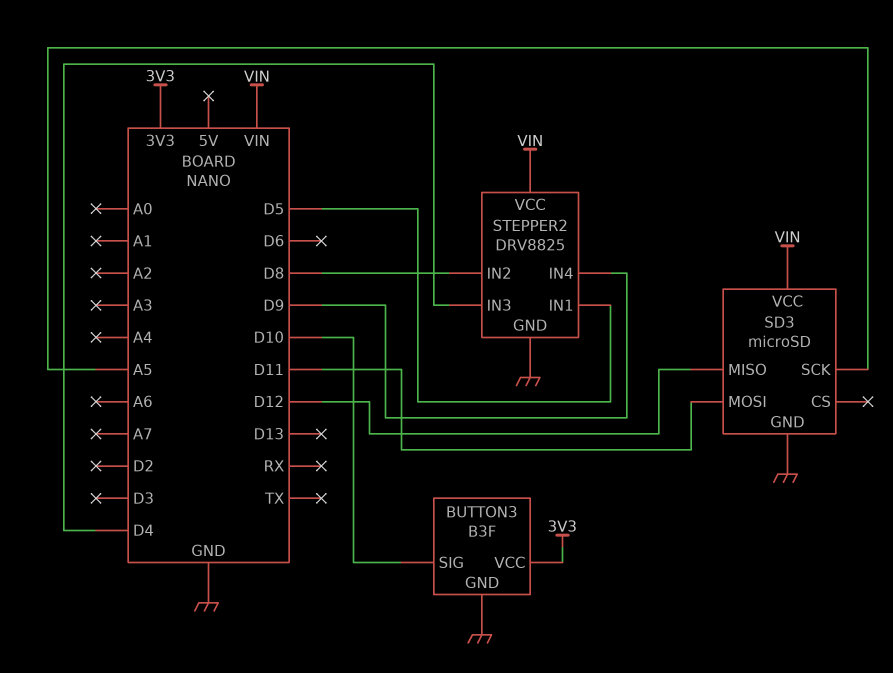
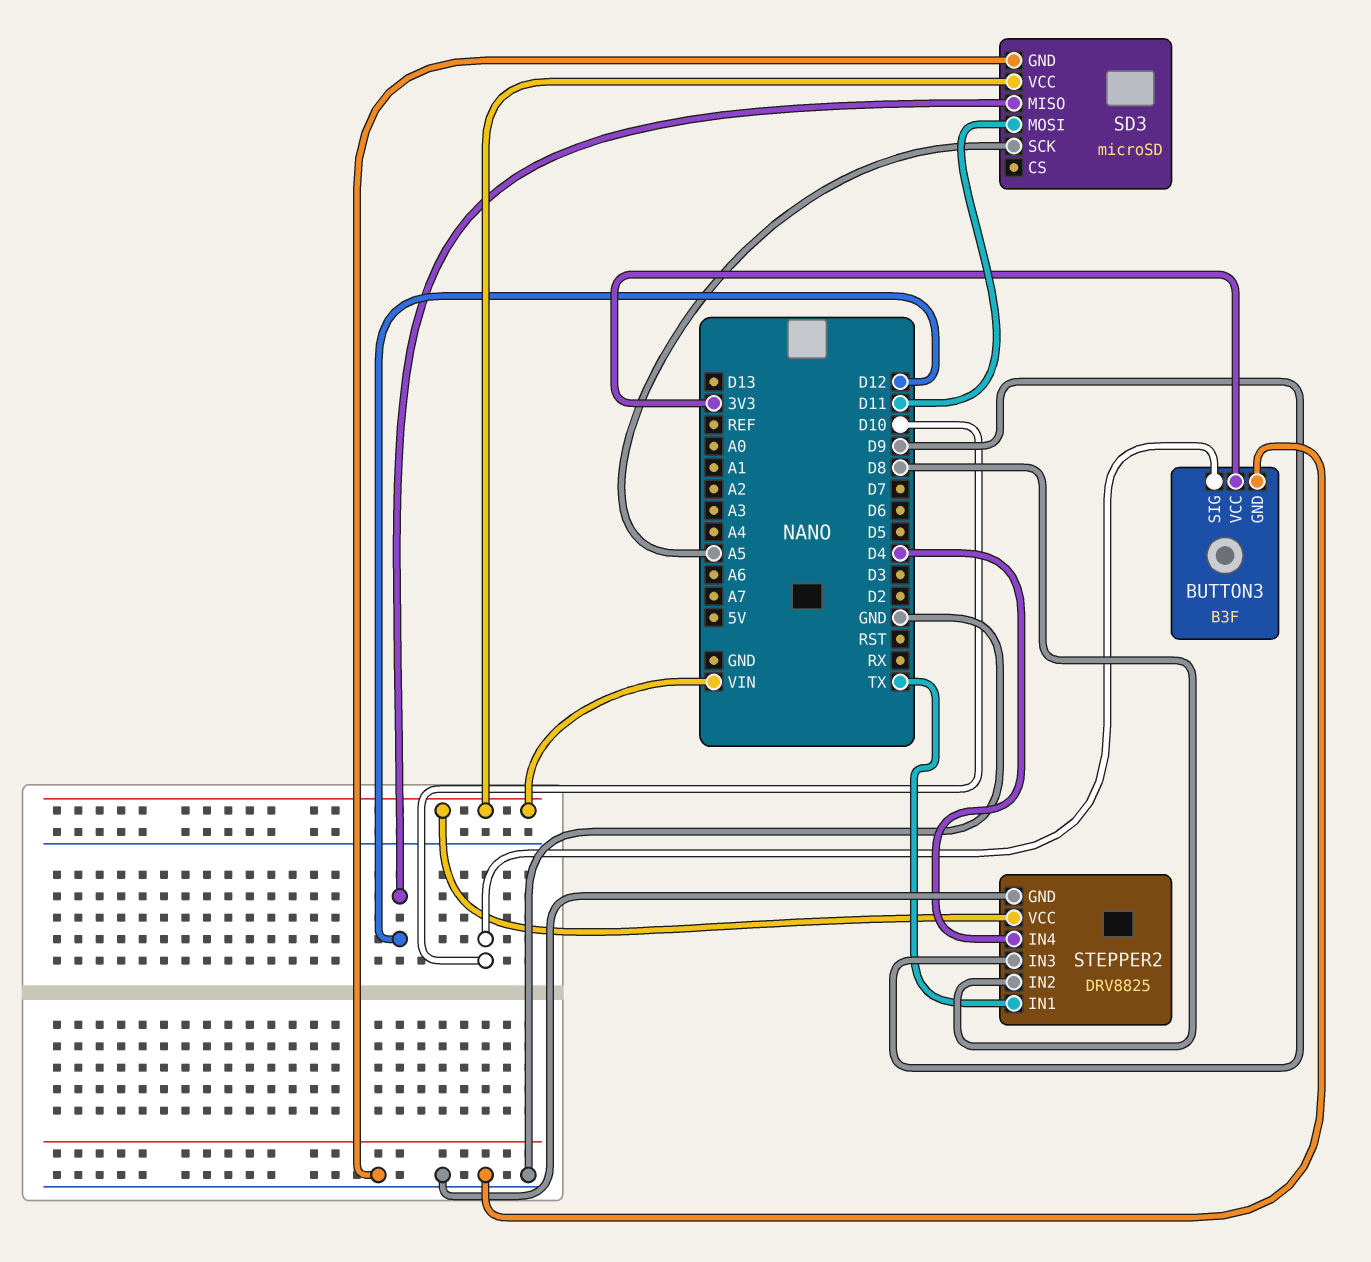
STEPPER2 pin IN1: D5 -> TX
STEPPER2 pin IN3: D4 -> D9
STEPPER2 pin IN4: D9 -> D4

